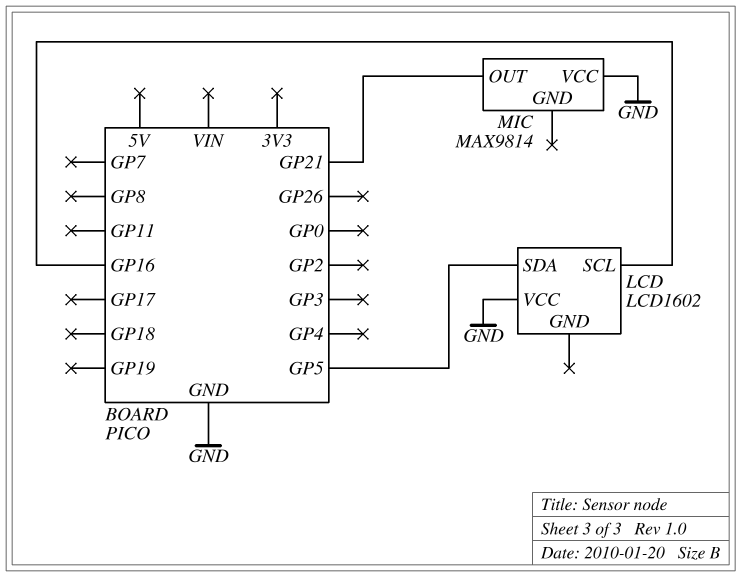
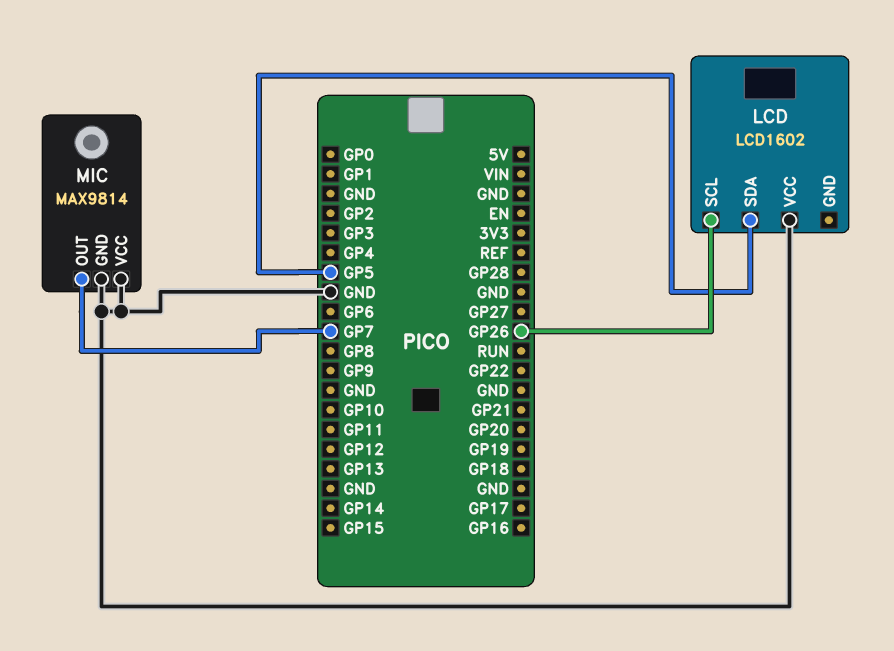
LCD pin SCL: GP16 -> GP26
MIC pin GND: none -> GND
MIC pin OUT: GP21 -> GP7

